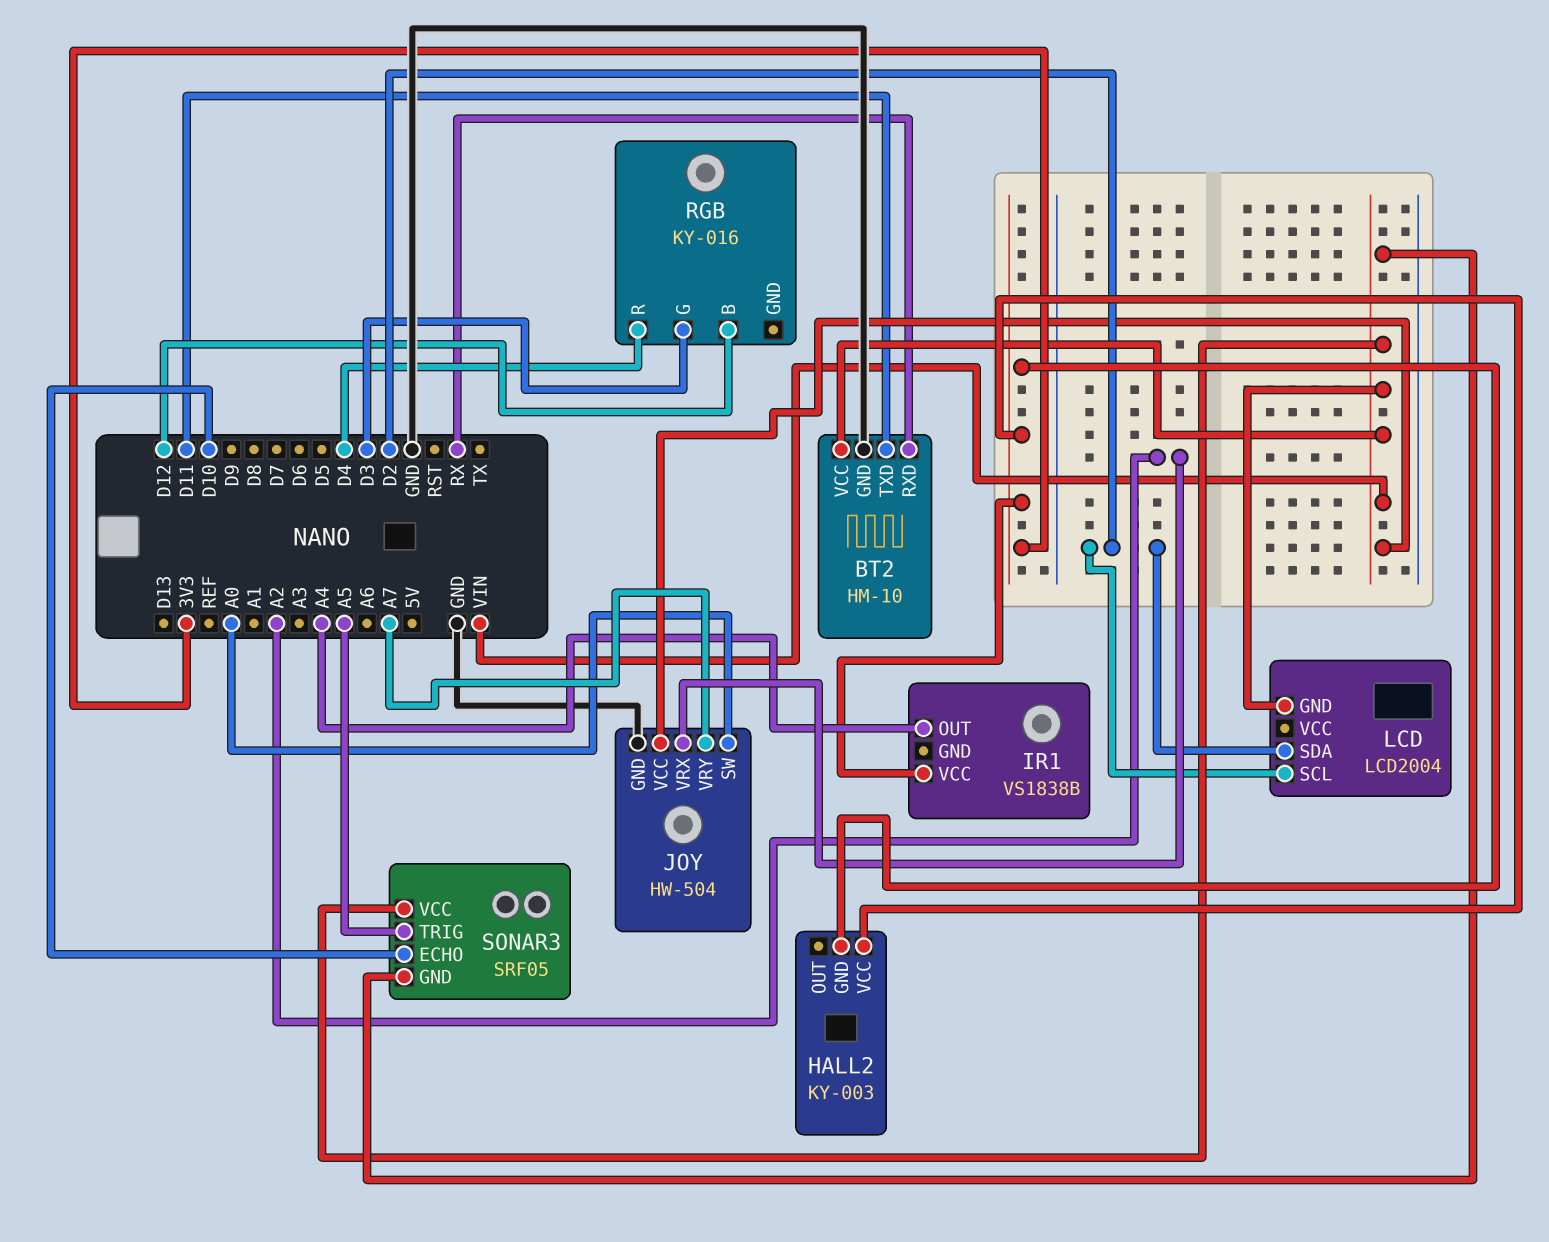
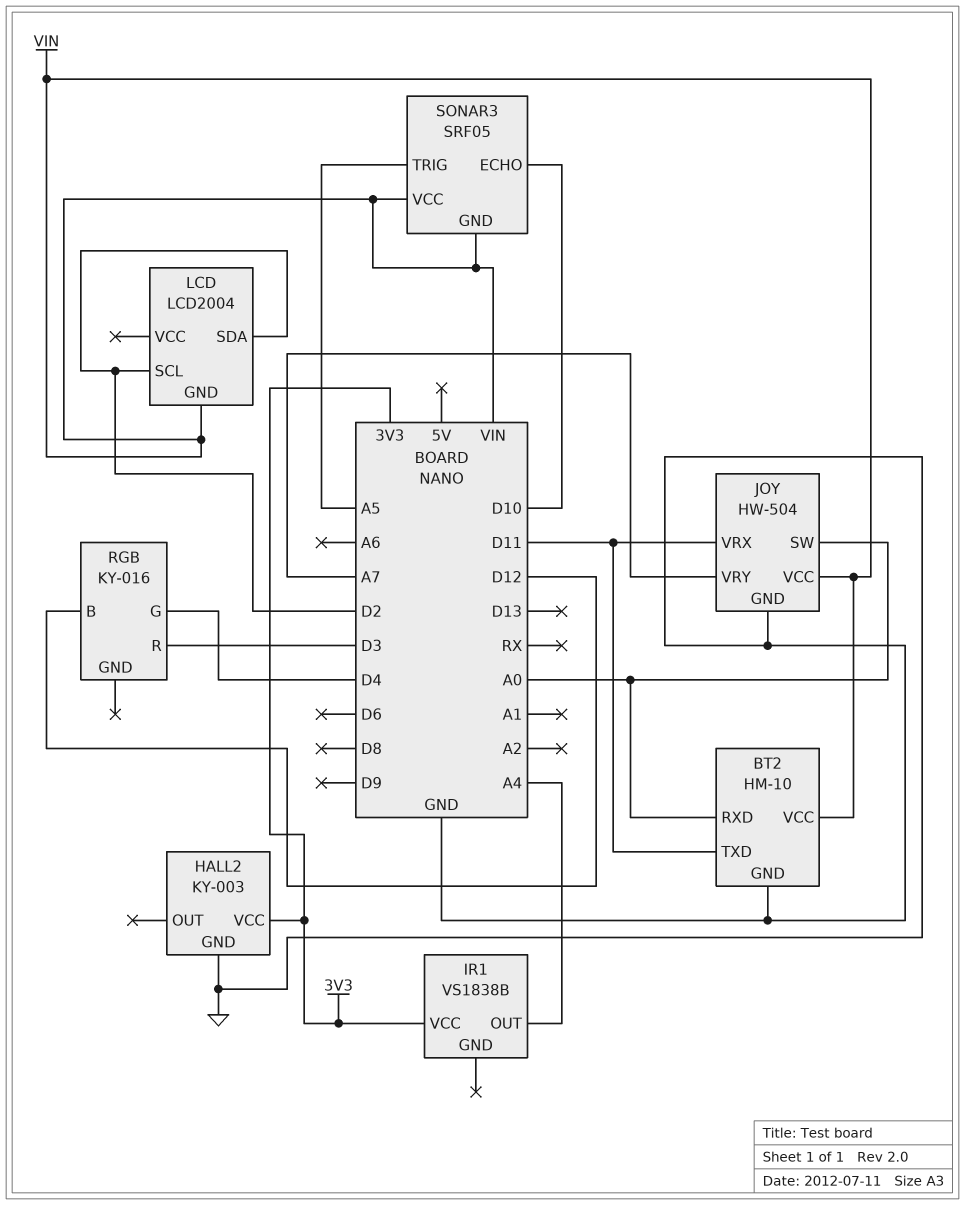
BT2 pin RXD: RX -> A0
HALL2 pin GND: 3V3 -> GND
JOY pin VRX: A2 -> D11
RGB pin G: D3 -> D4
RGB pin R: D4 -> D3

